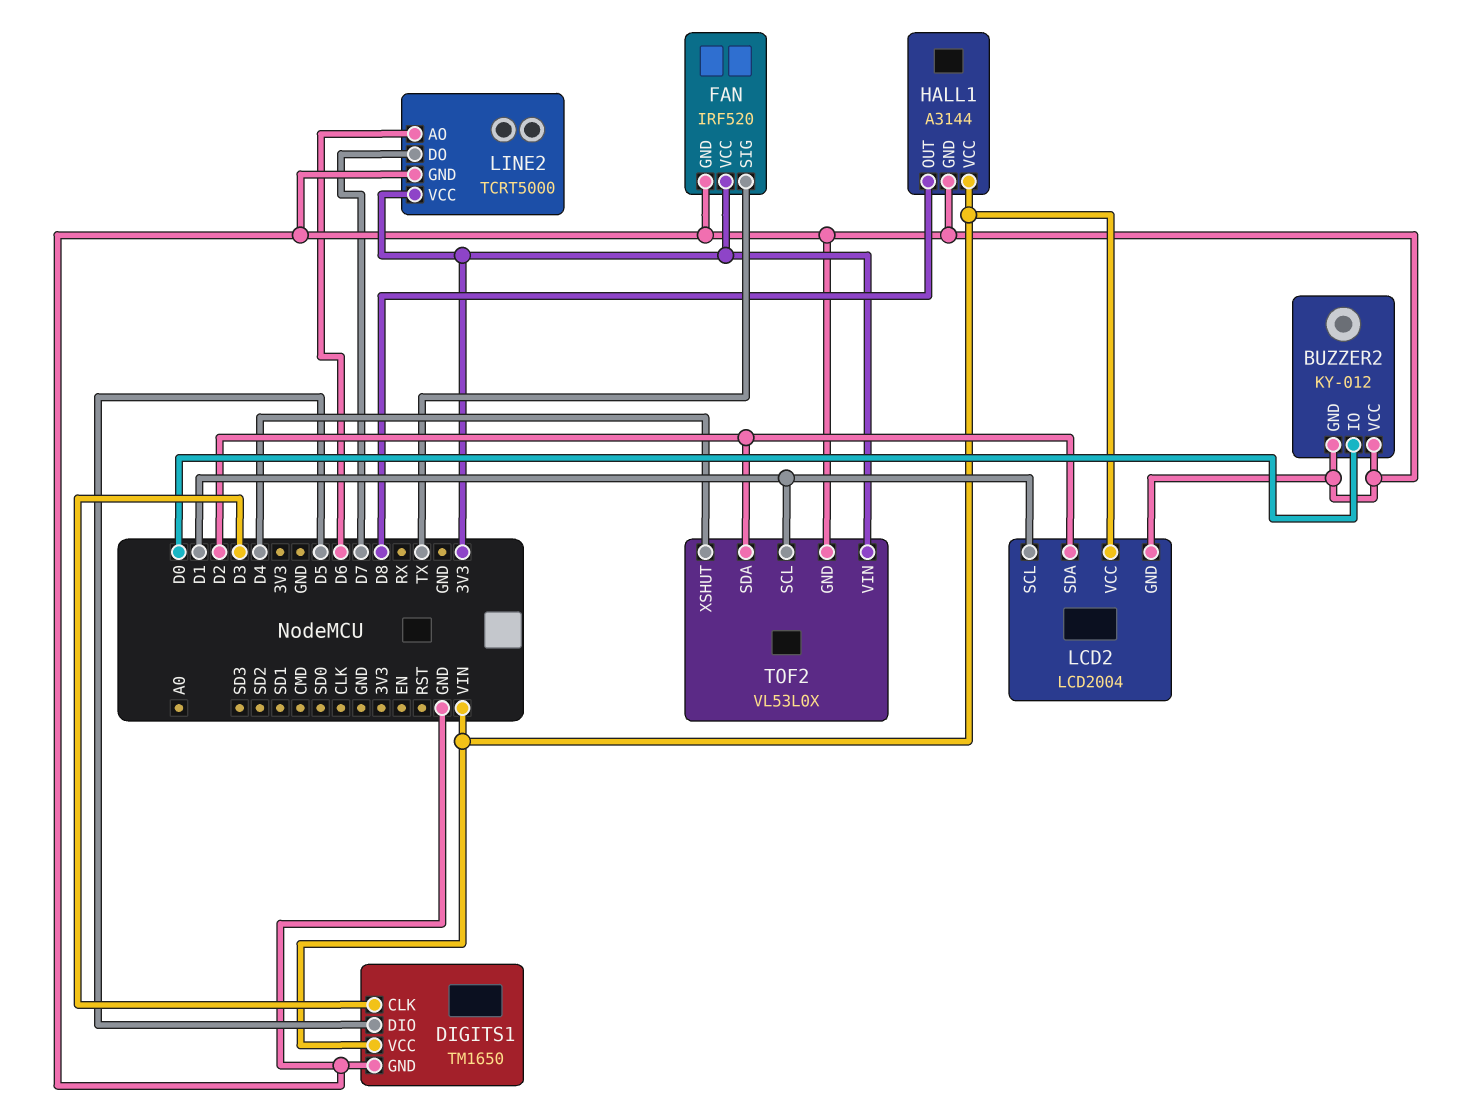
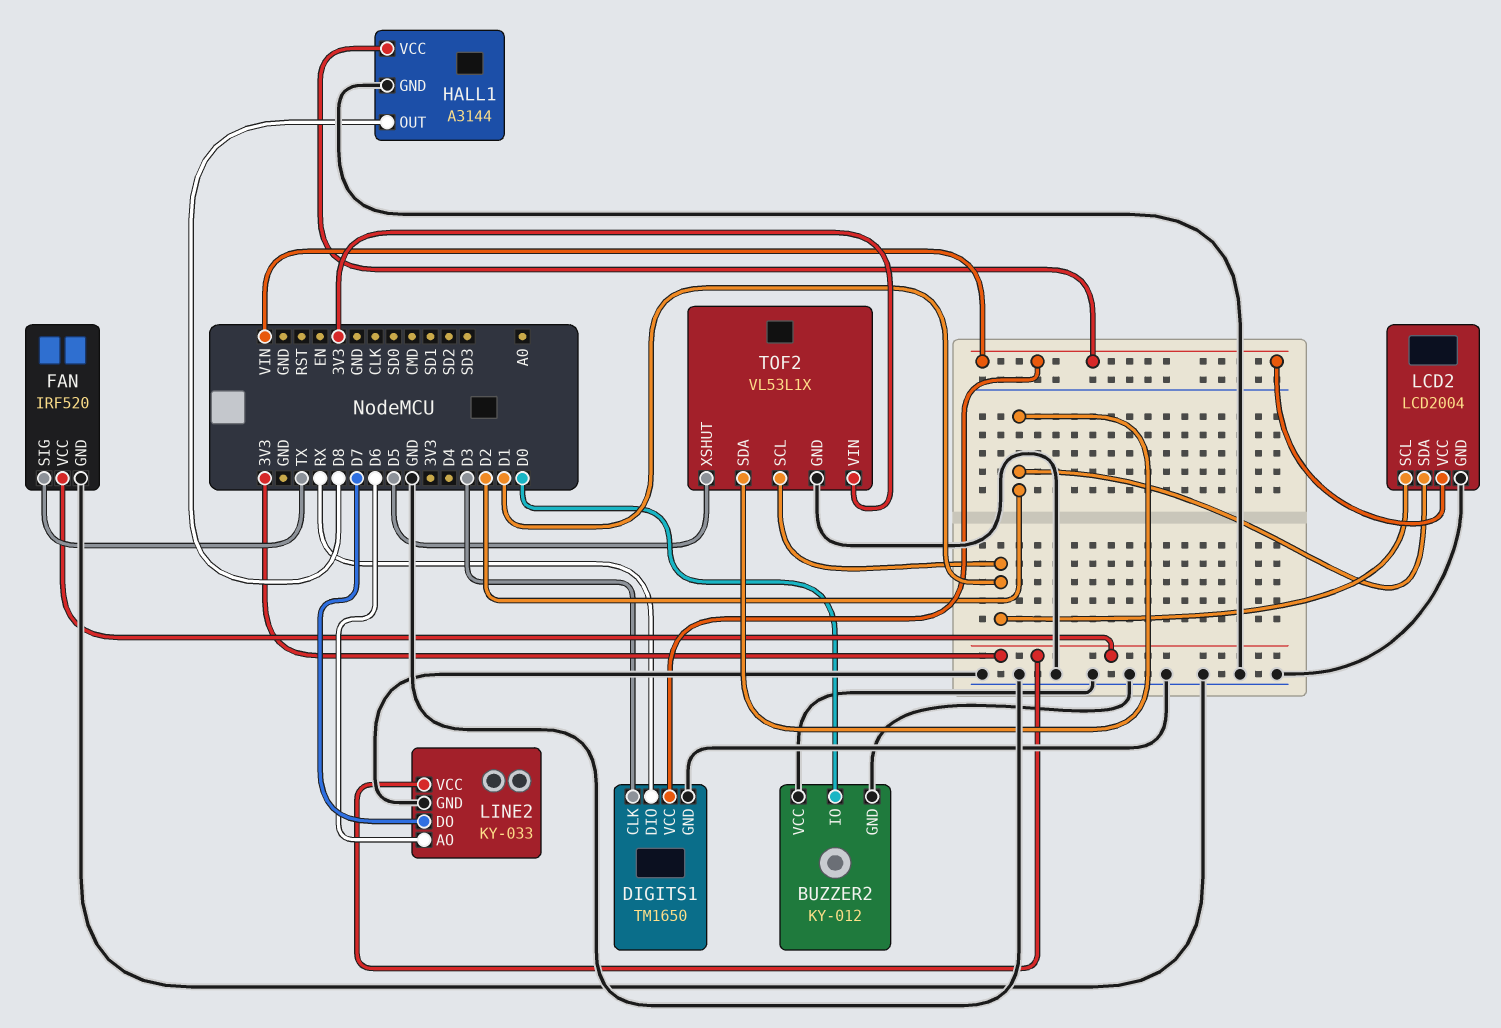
DIGITS1 pin DIO: D5 -> RX
LINE2: TCRT5000 -> KY-033
TOF2: VL53L0X -> VL53L1X
TOF2 pin XSHUT: D4 -> D5

